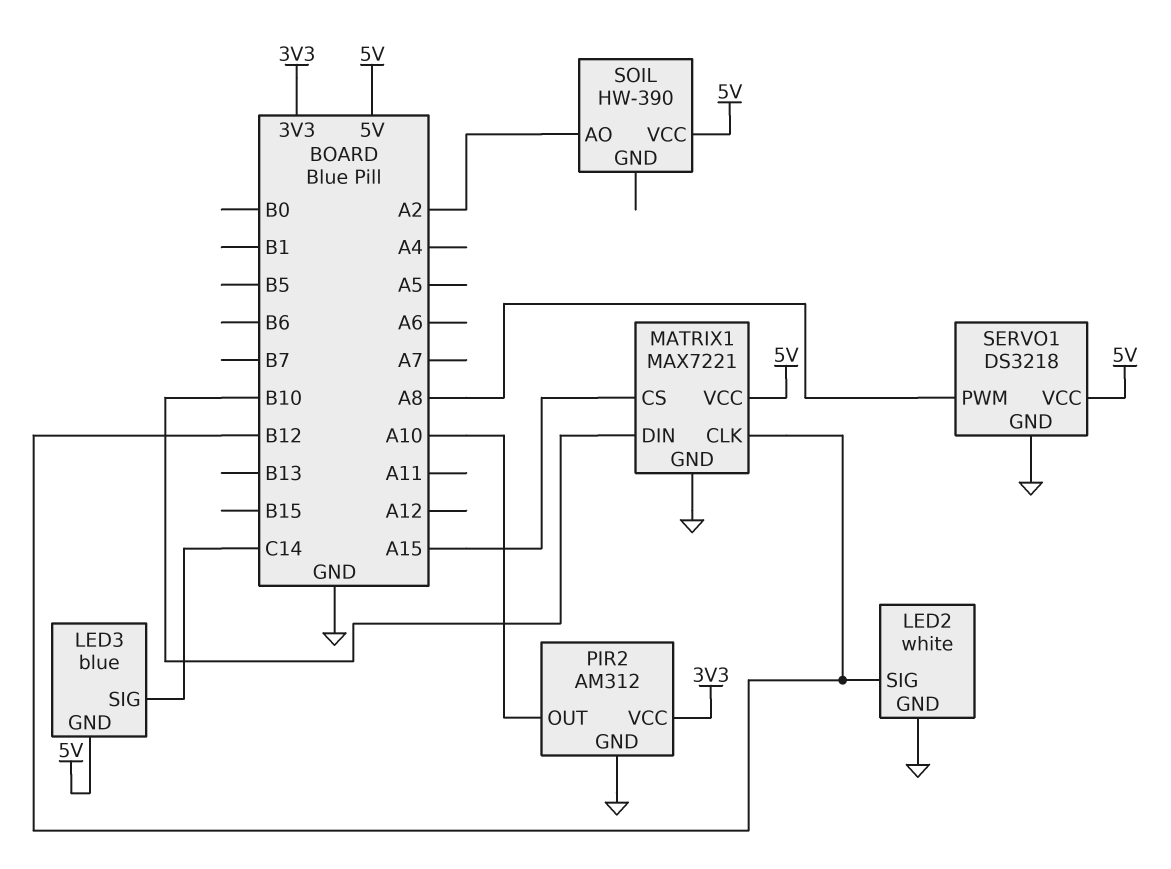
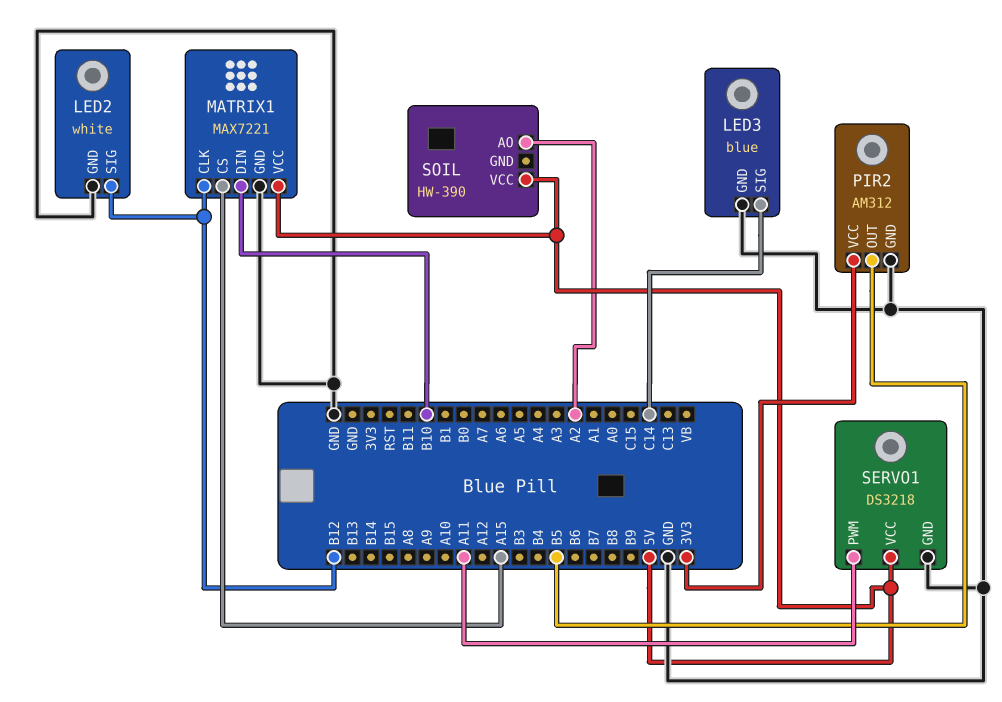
LED3 pin GND: 5V -> GND
PIR2 pin OUT: A10 -> B5
SERVO1 pin PWM: A8 -> A11

